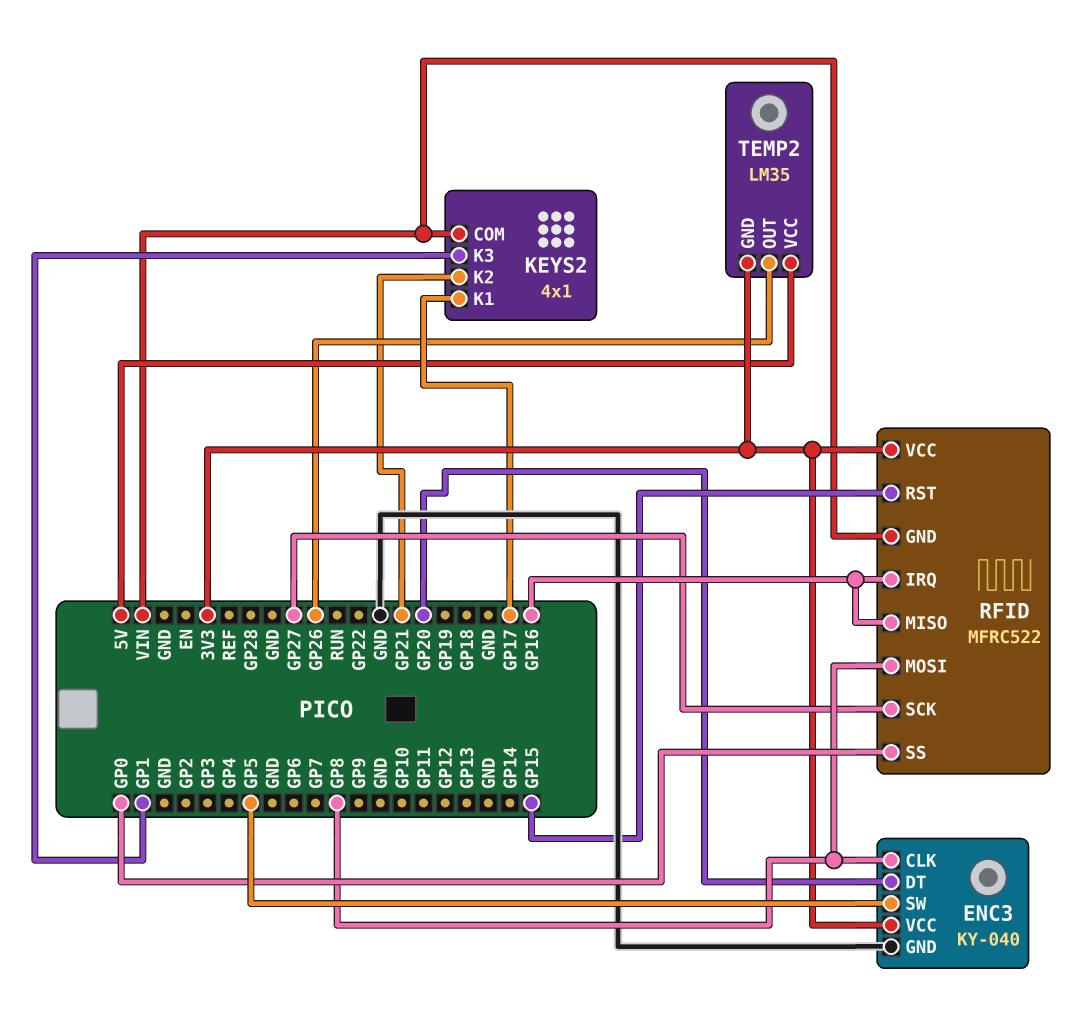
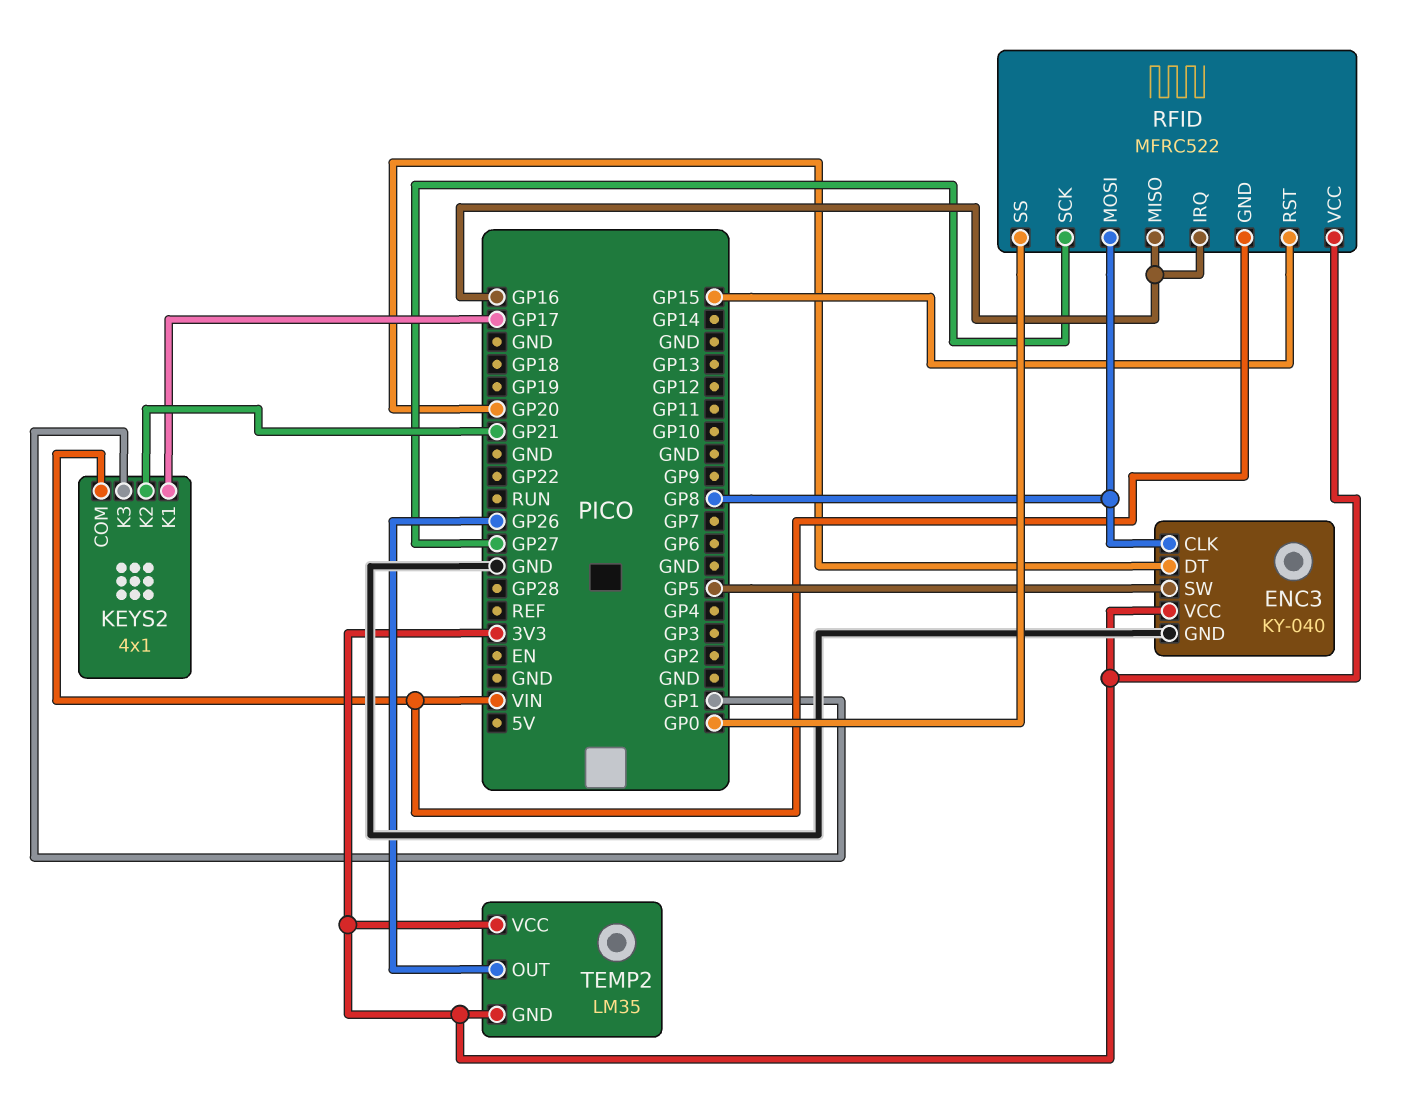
TEMP2 pin VCC: 5V -> 3V3

